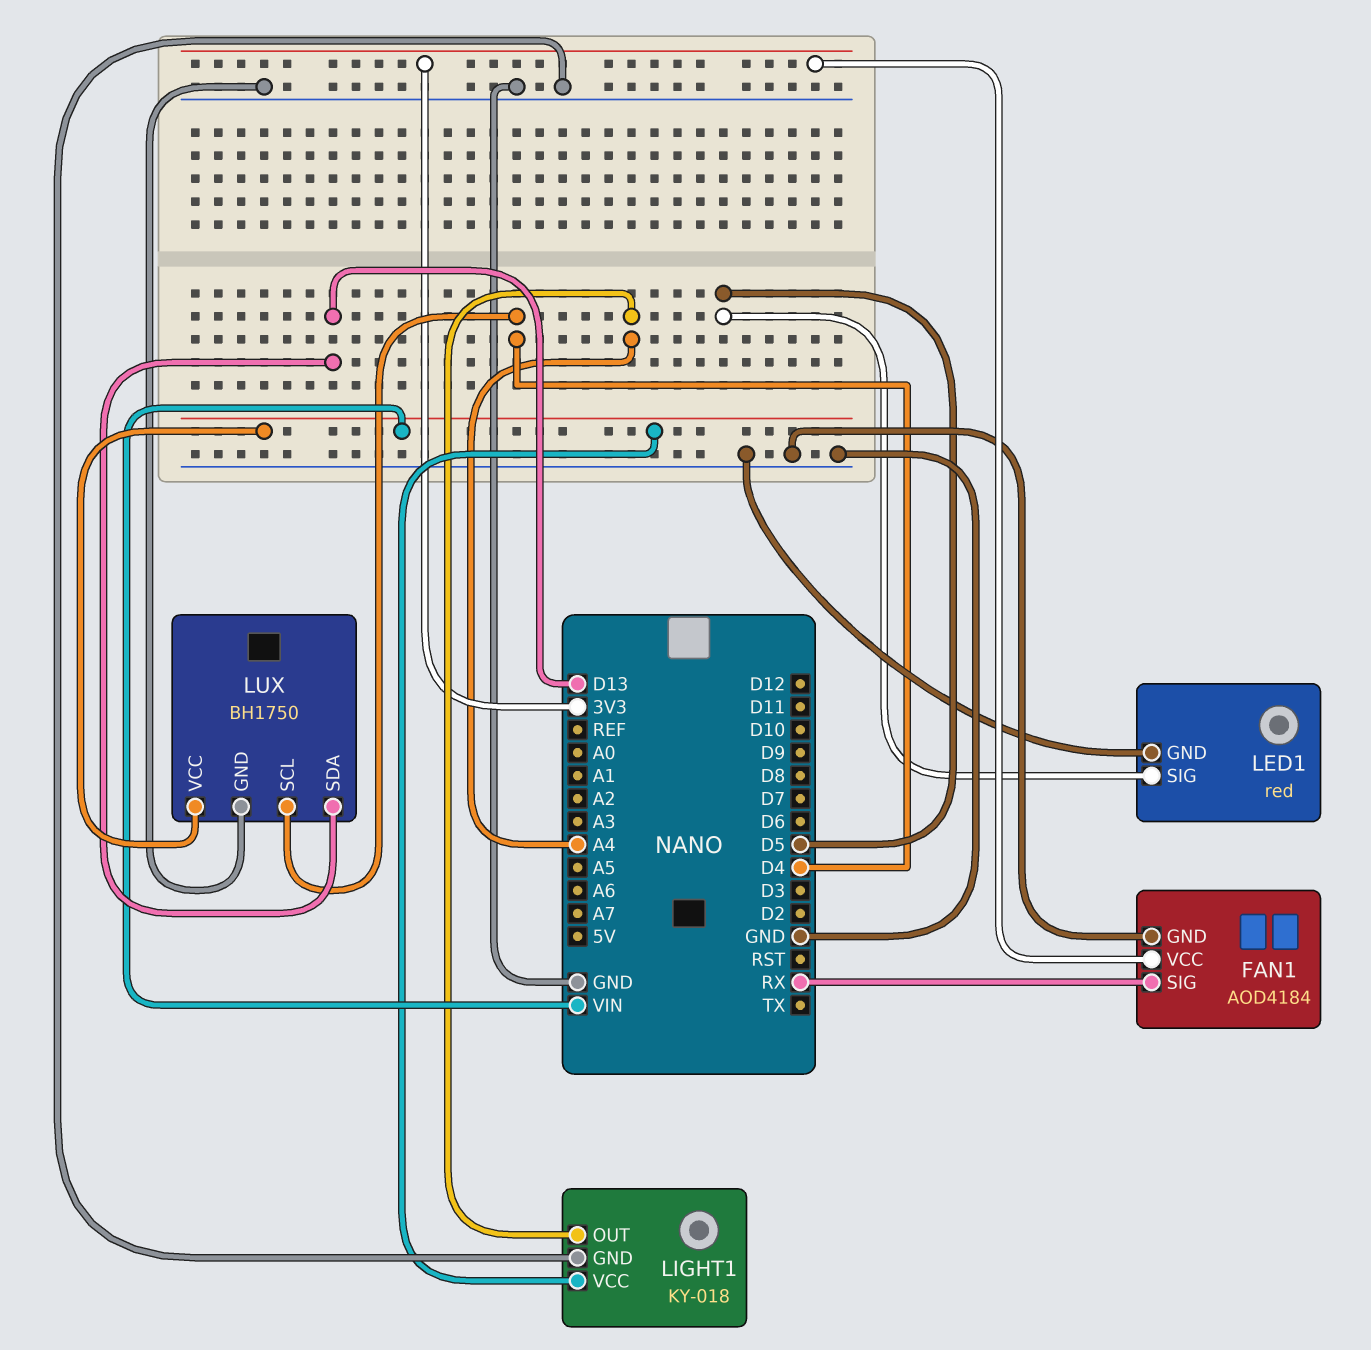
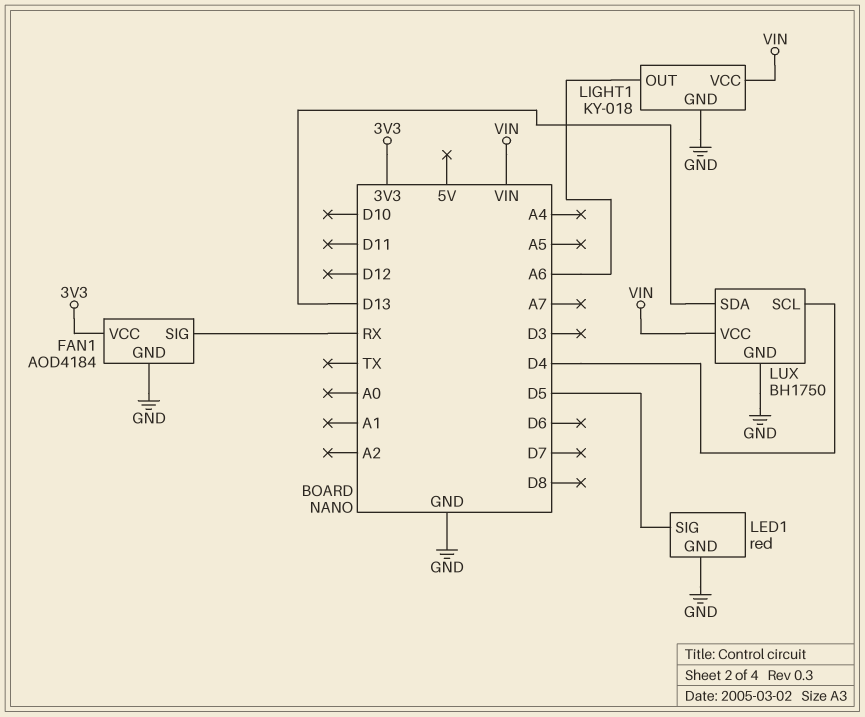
LIGHT1 pin OUT: A4 -> A6

